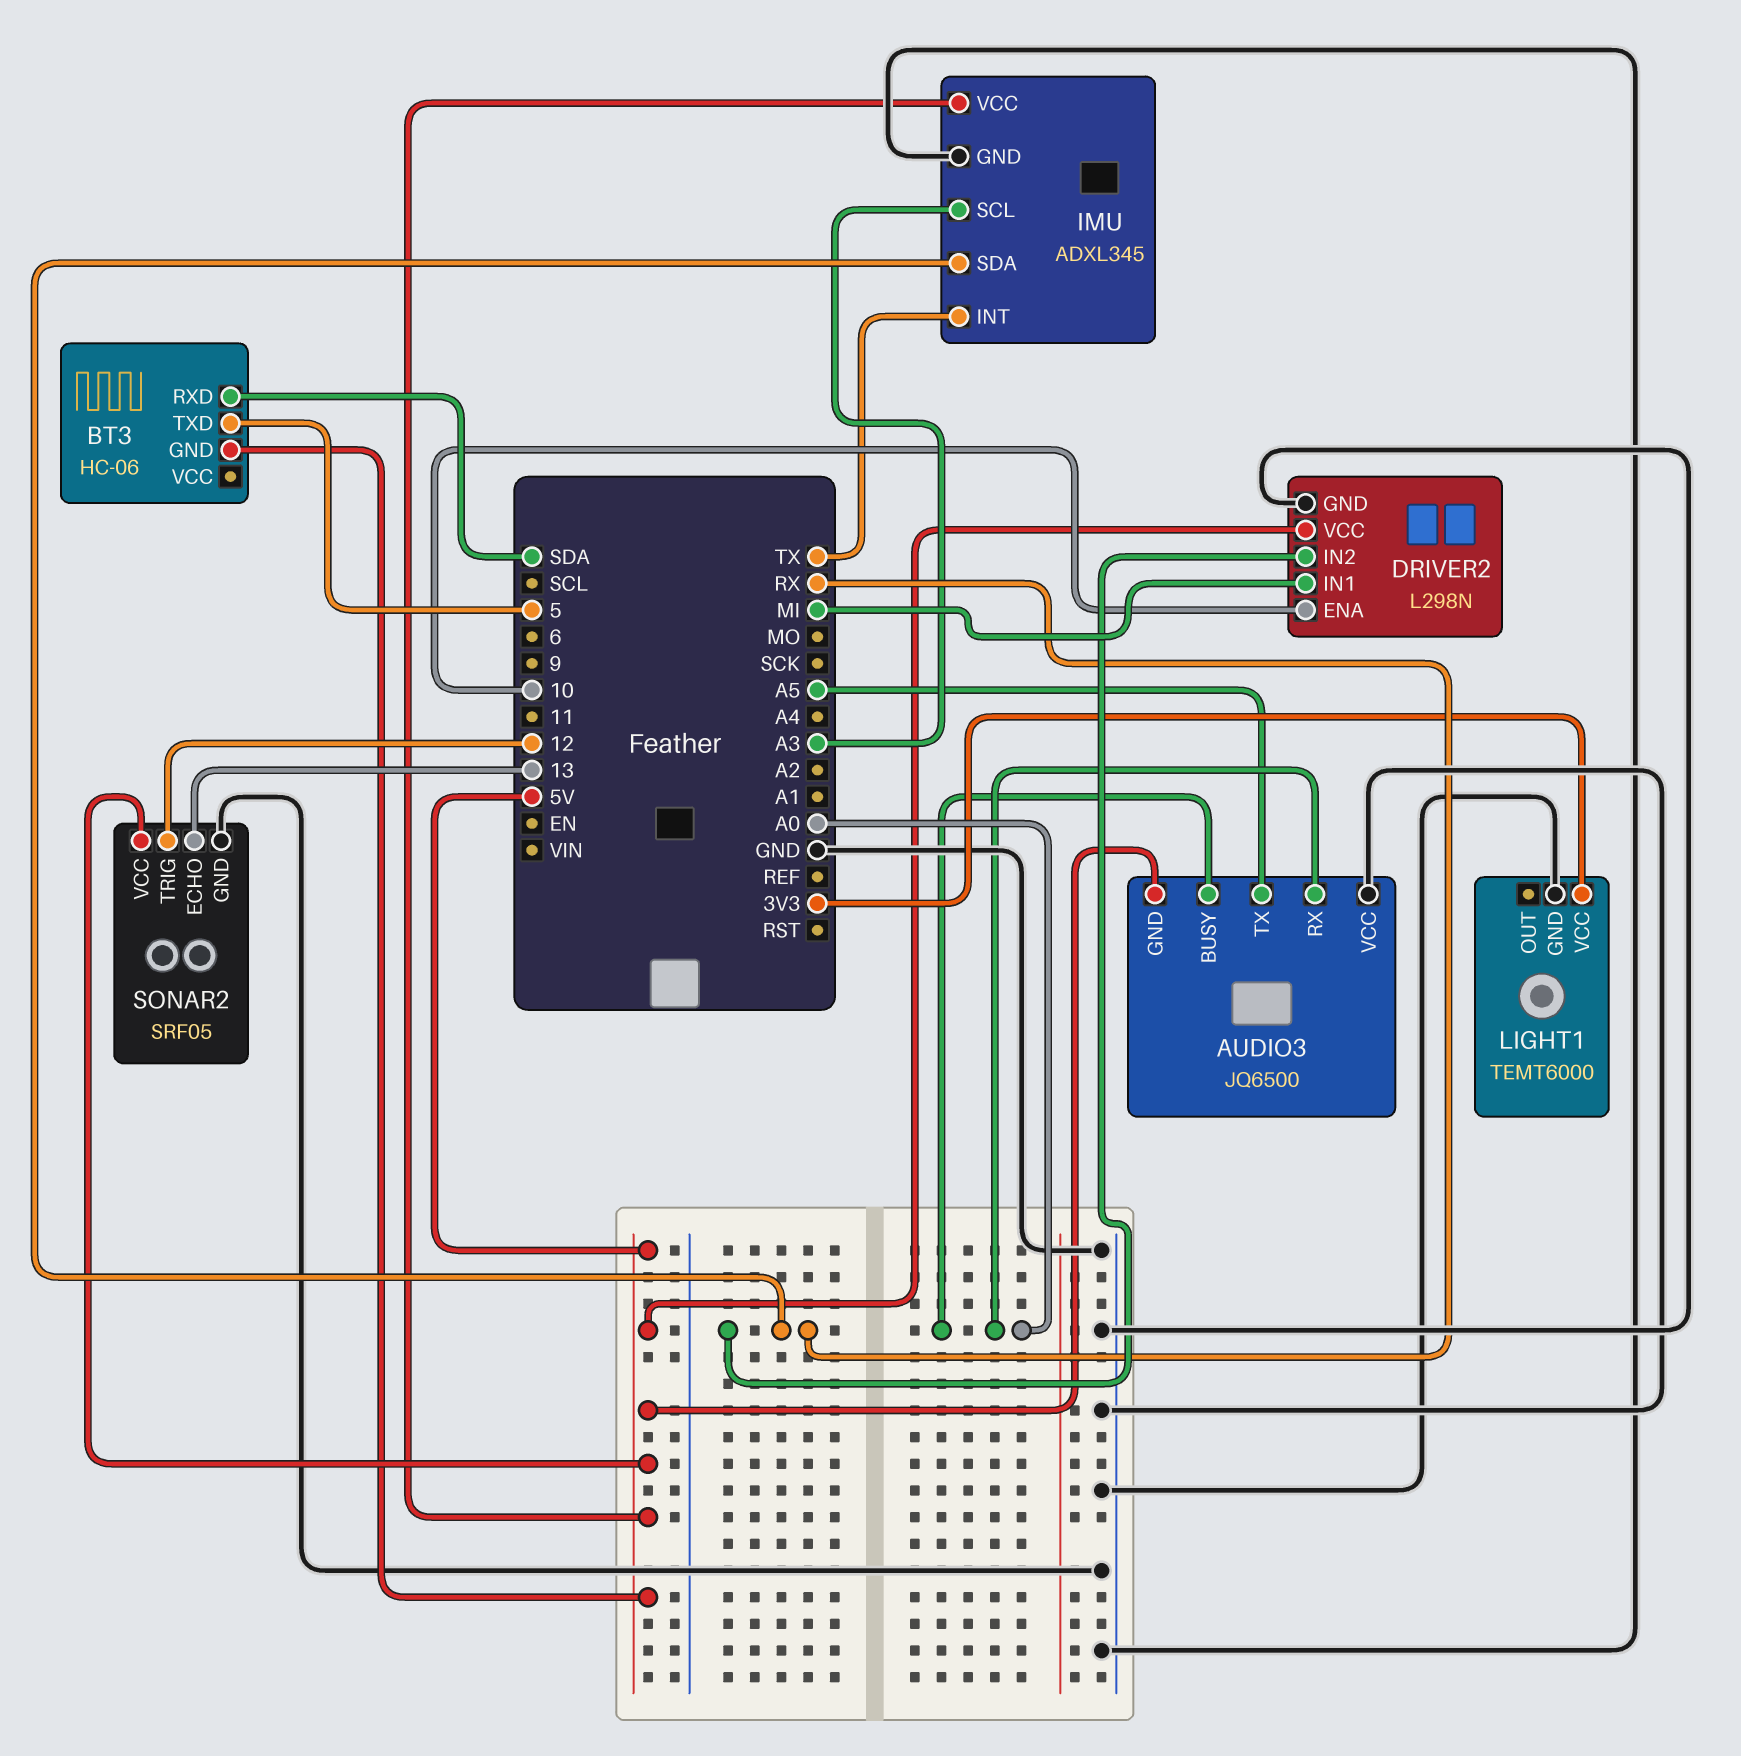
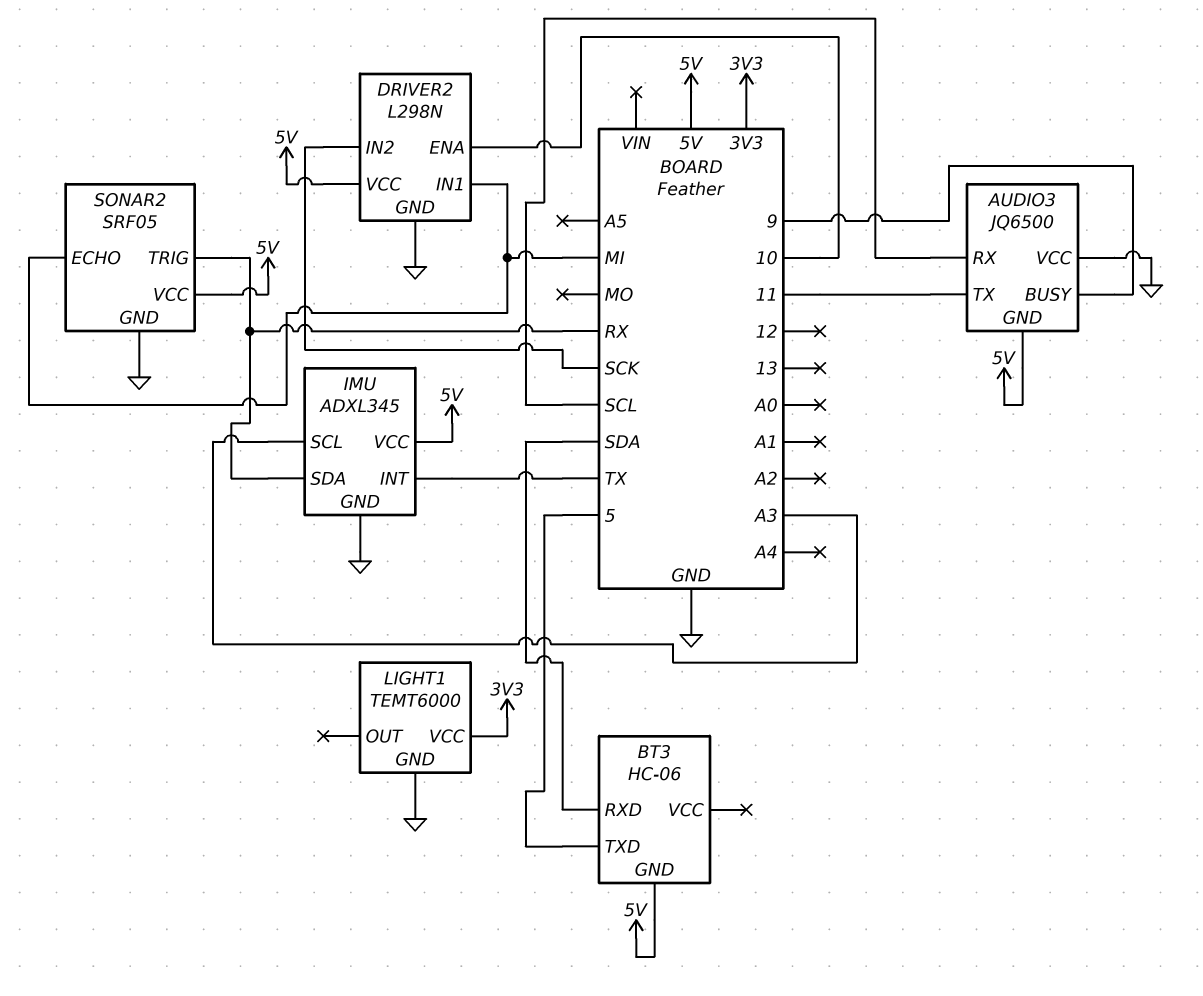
AUDIO3 pin BUSY: A0 -> 9
AUDIO3 pin RX: A0 -> SCL
AUDIO3 pin TX: A5 -> 11
DRIVER2 pin IN2: RX -> SCK
SONAR2 pin ECHO: 13 -> MI
SONAR2 pin TRIG: 12 -> RX

